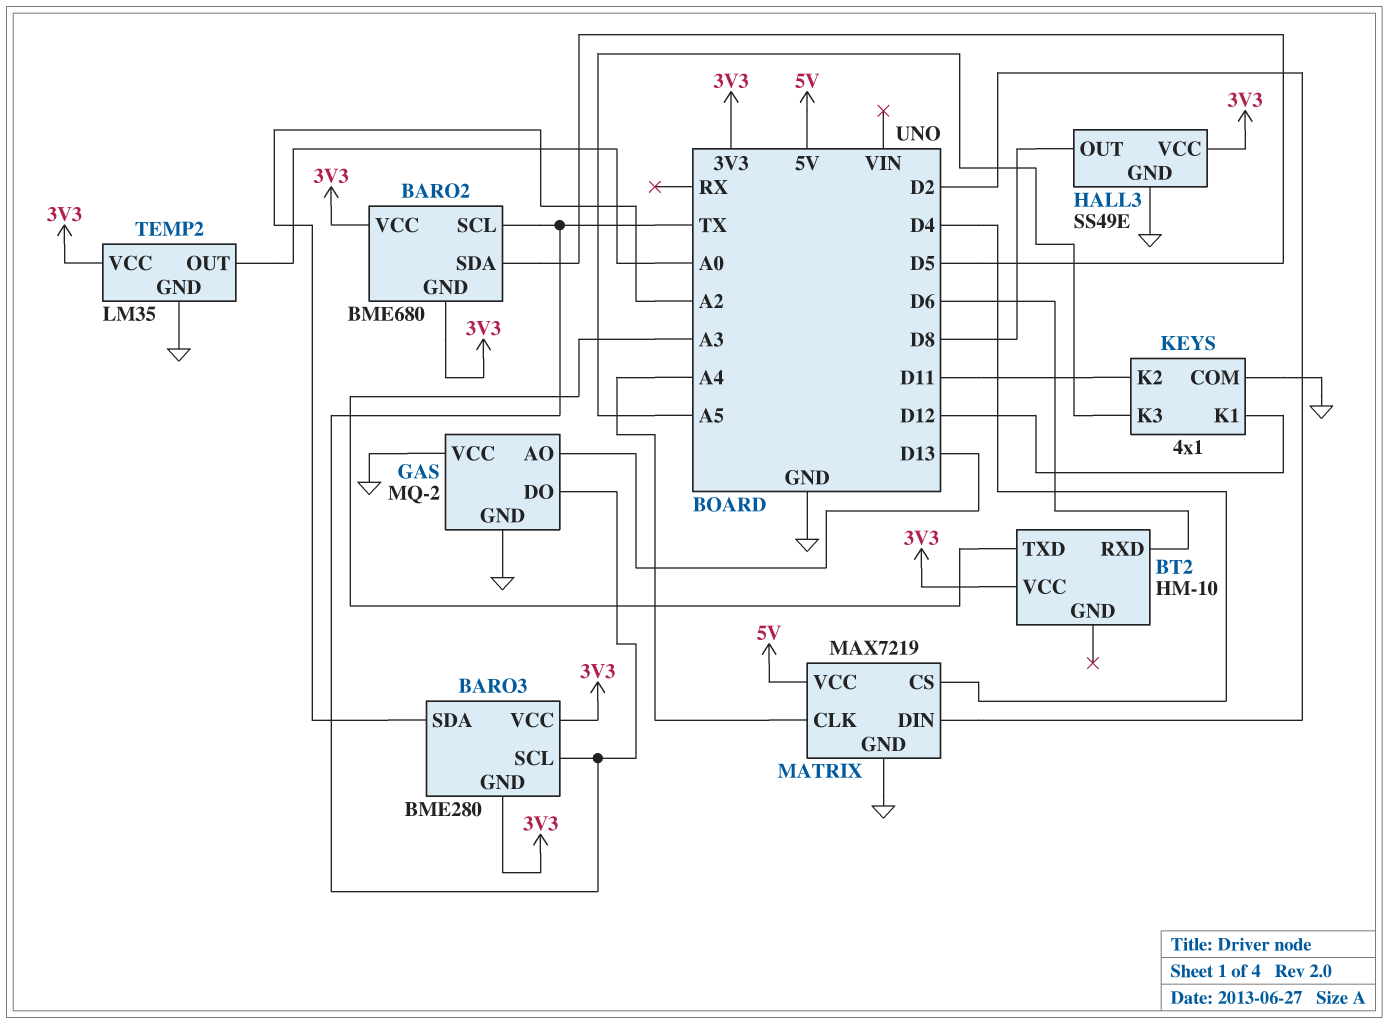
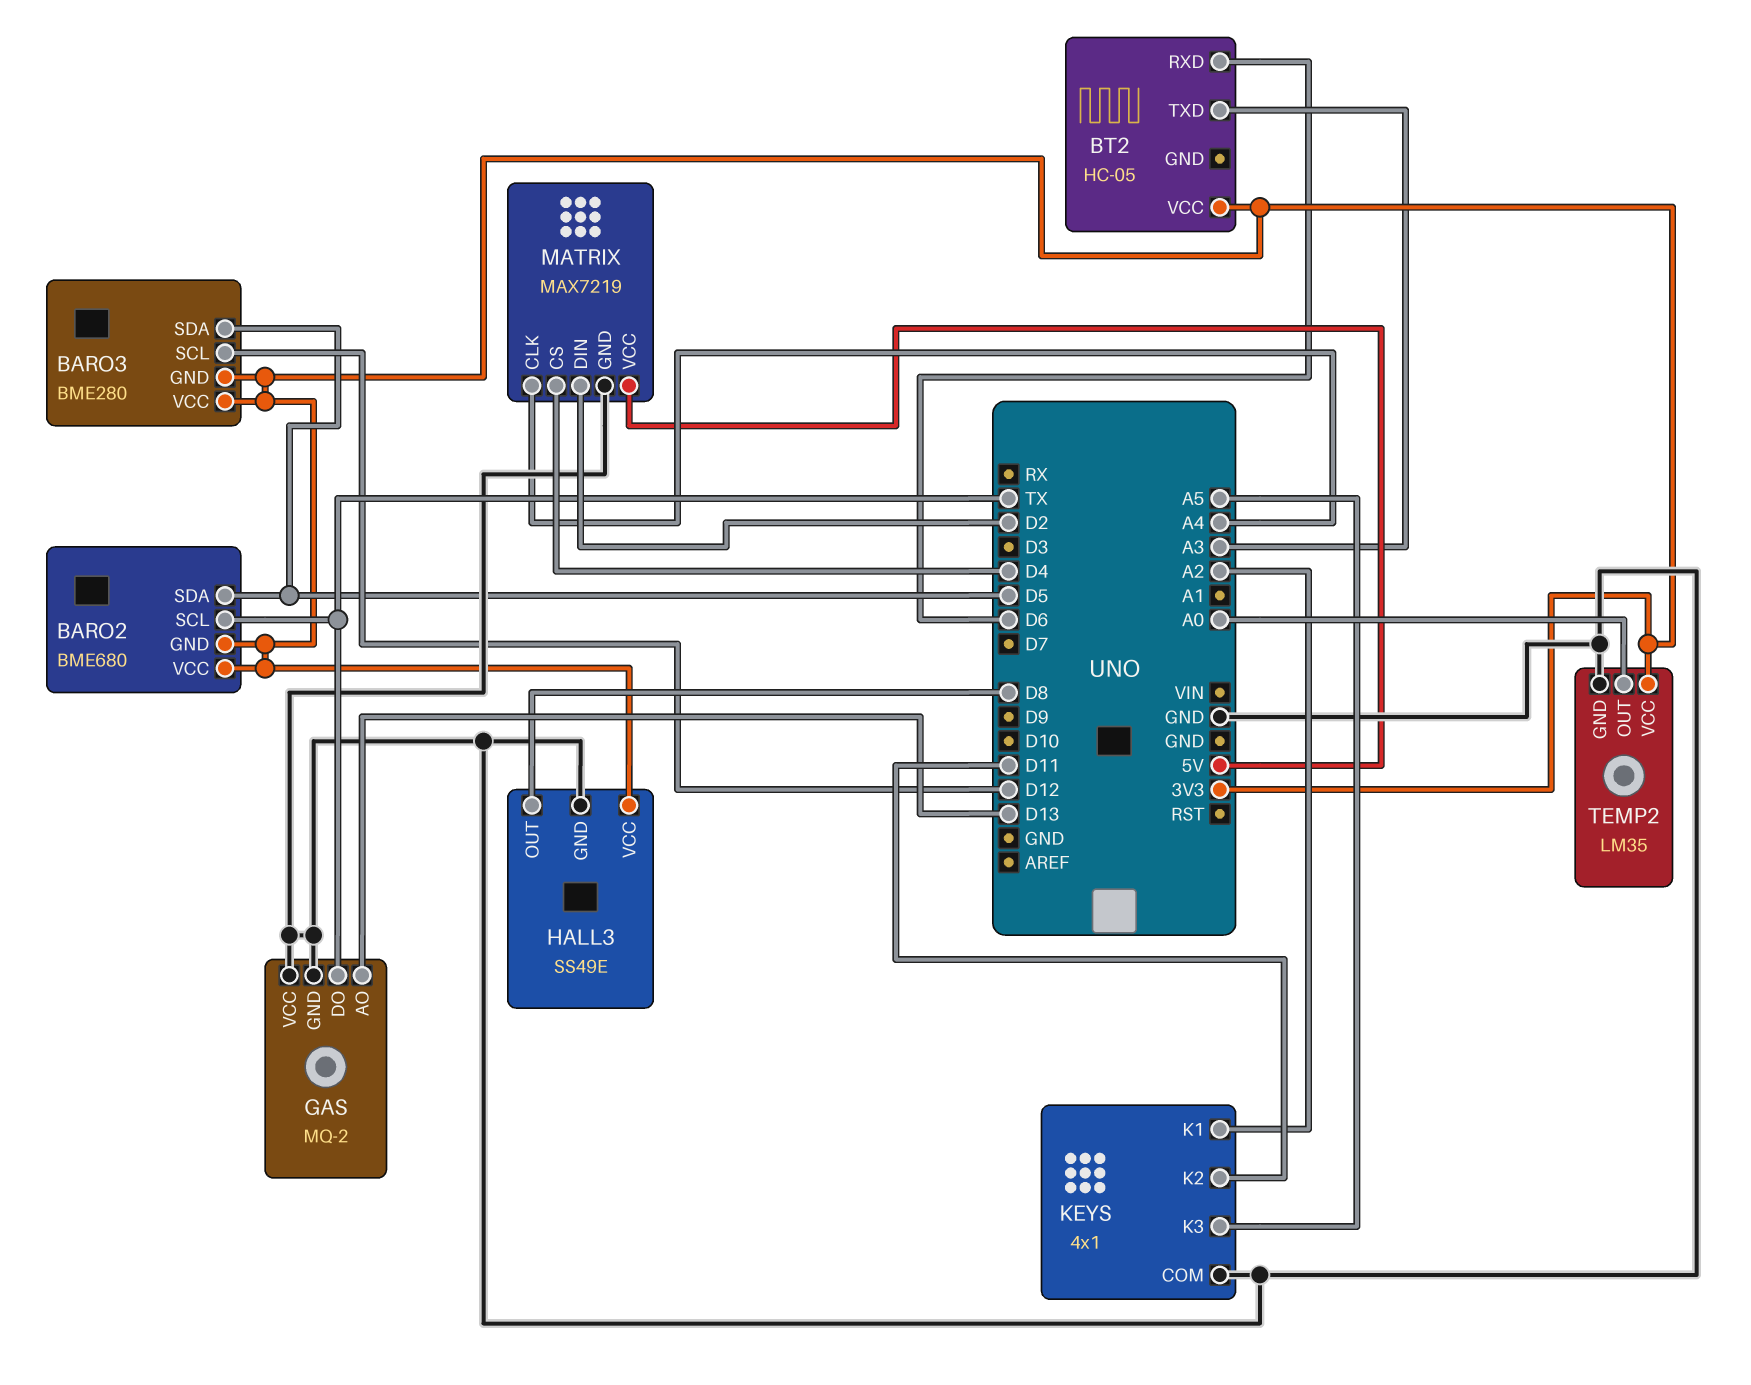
BARO3 pin SCL: TX -> D12
BARO3 pin SDA: A2 -> D5
BT2: HM-10 -> HC-05
KEYS pin K1: D12 -> A2

